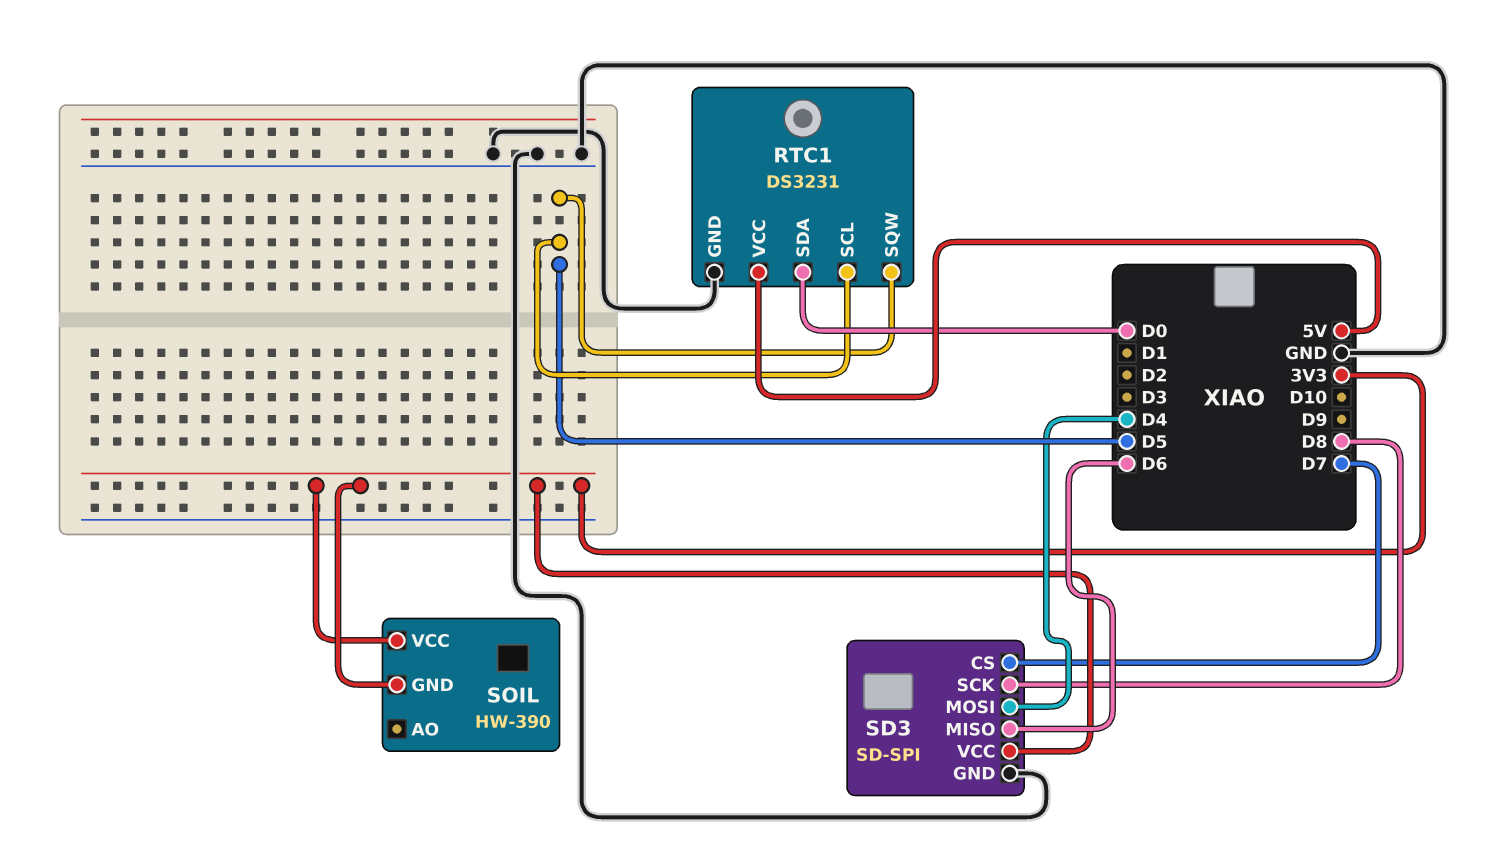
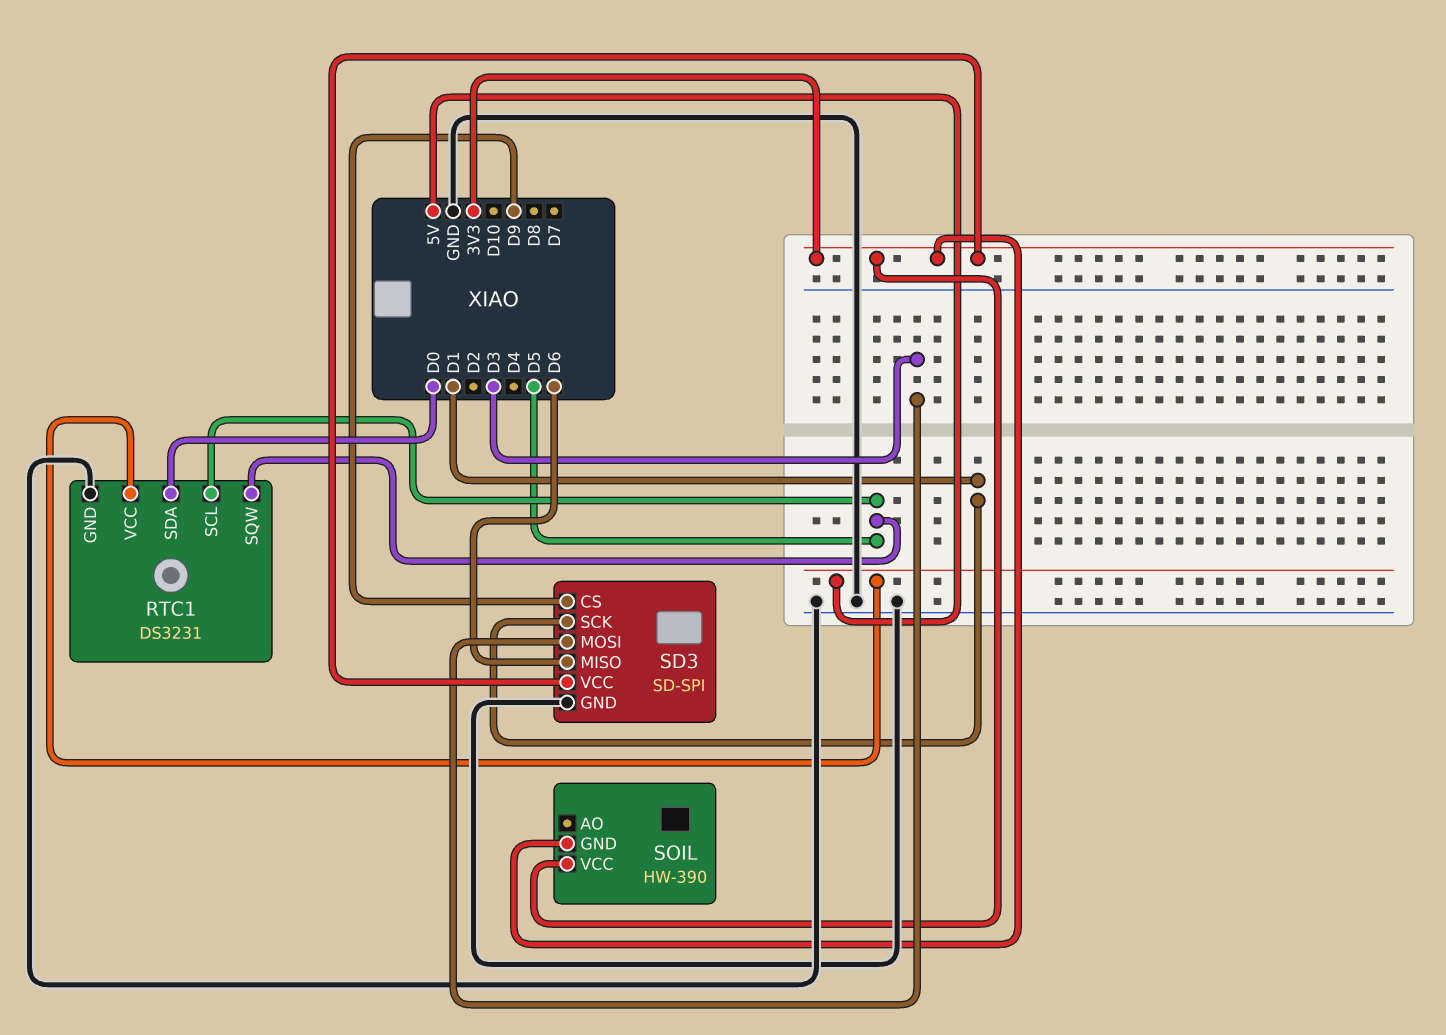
SD3 pin CS: D7 -> D9
SD3 pin MOSI: D4 -> D3
SD3 pin SCK: D8 -> D1

